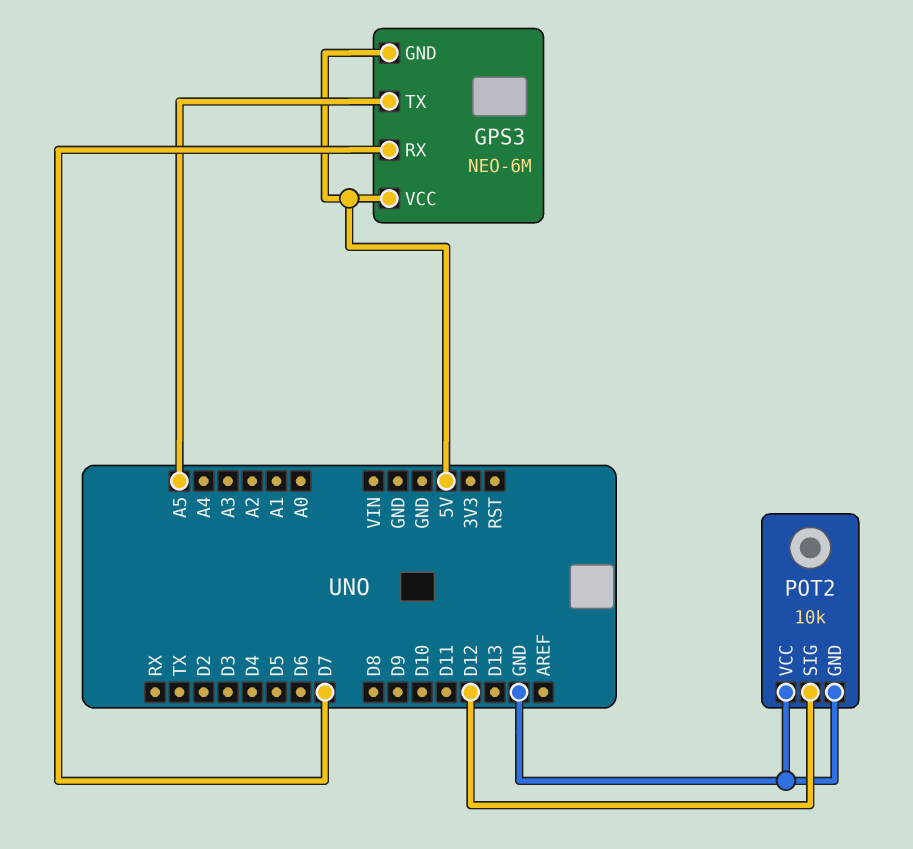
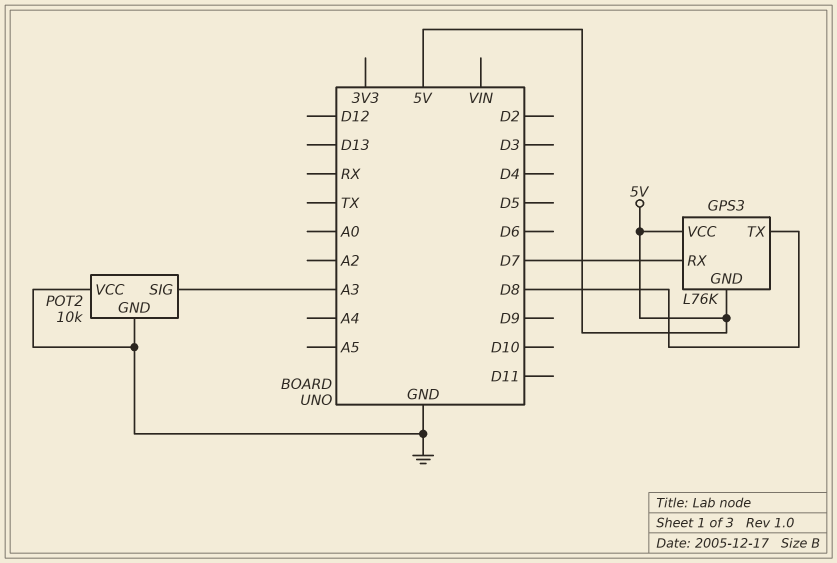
GPS3: NEO-6M -> L76K
GPS3 pin TX: A5 -> D8
POT2 pin SIG: D12 -> A3

